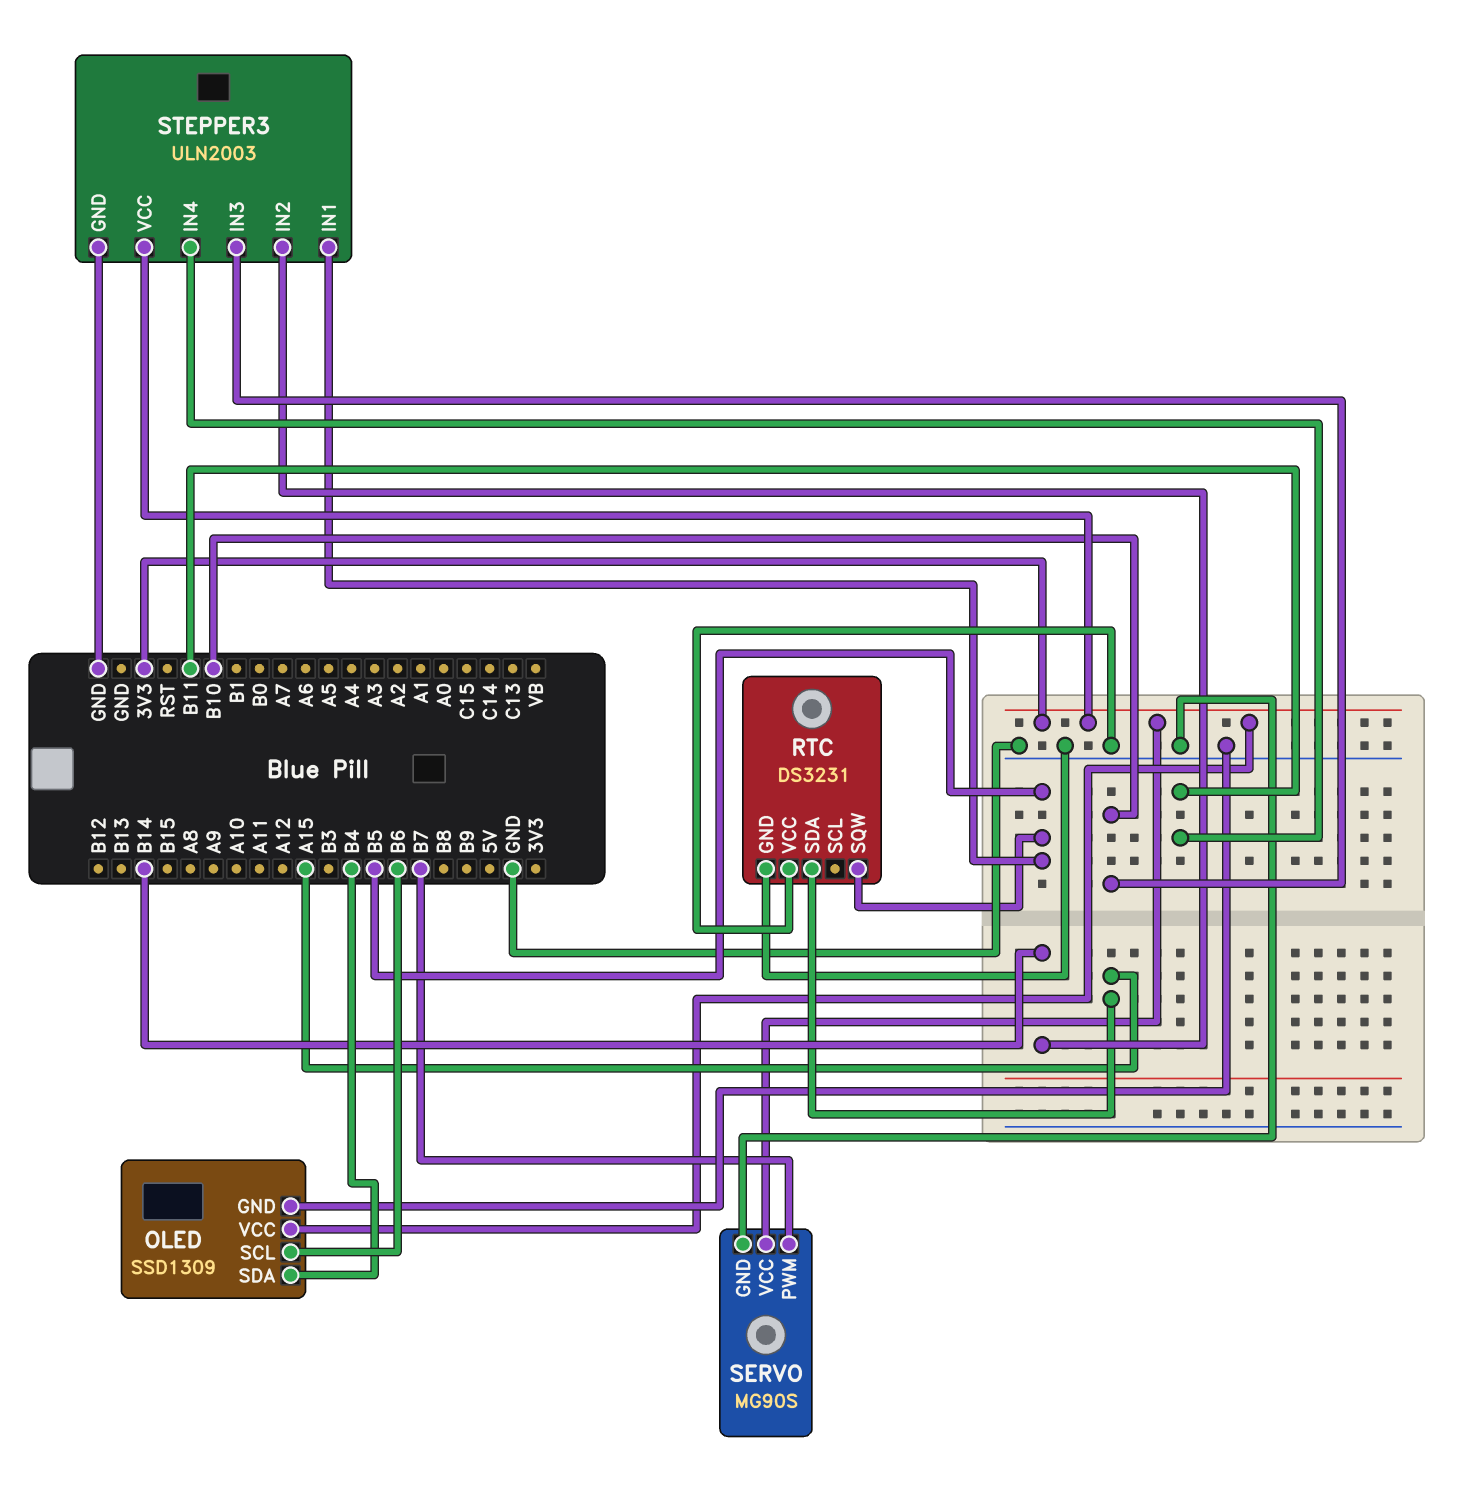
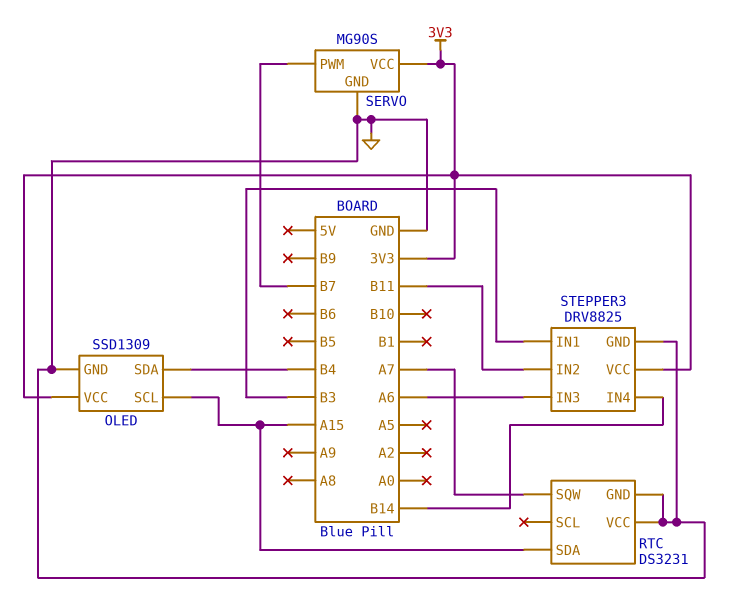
OLED pin SCL: B6 -> A15
RTC pin SQW: B5 -> A7
STEPPER3: ULN2003 -> DRV8825
STEPPER3 pin IN1: B5 -> B3
STEPPER3 pin IN2: B14 -> B11
STEPPER3 pin IN3: B10 -> A6
STEPPER3 pin IN4: B11 -> B14

